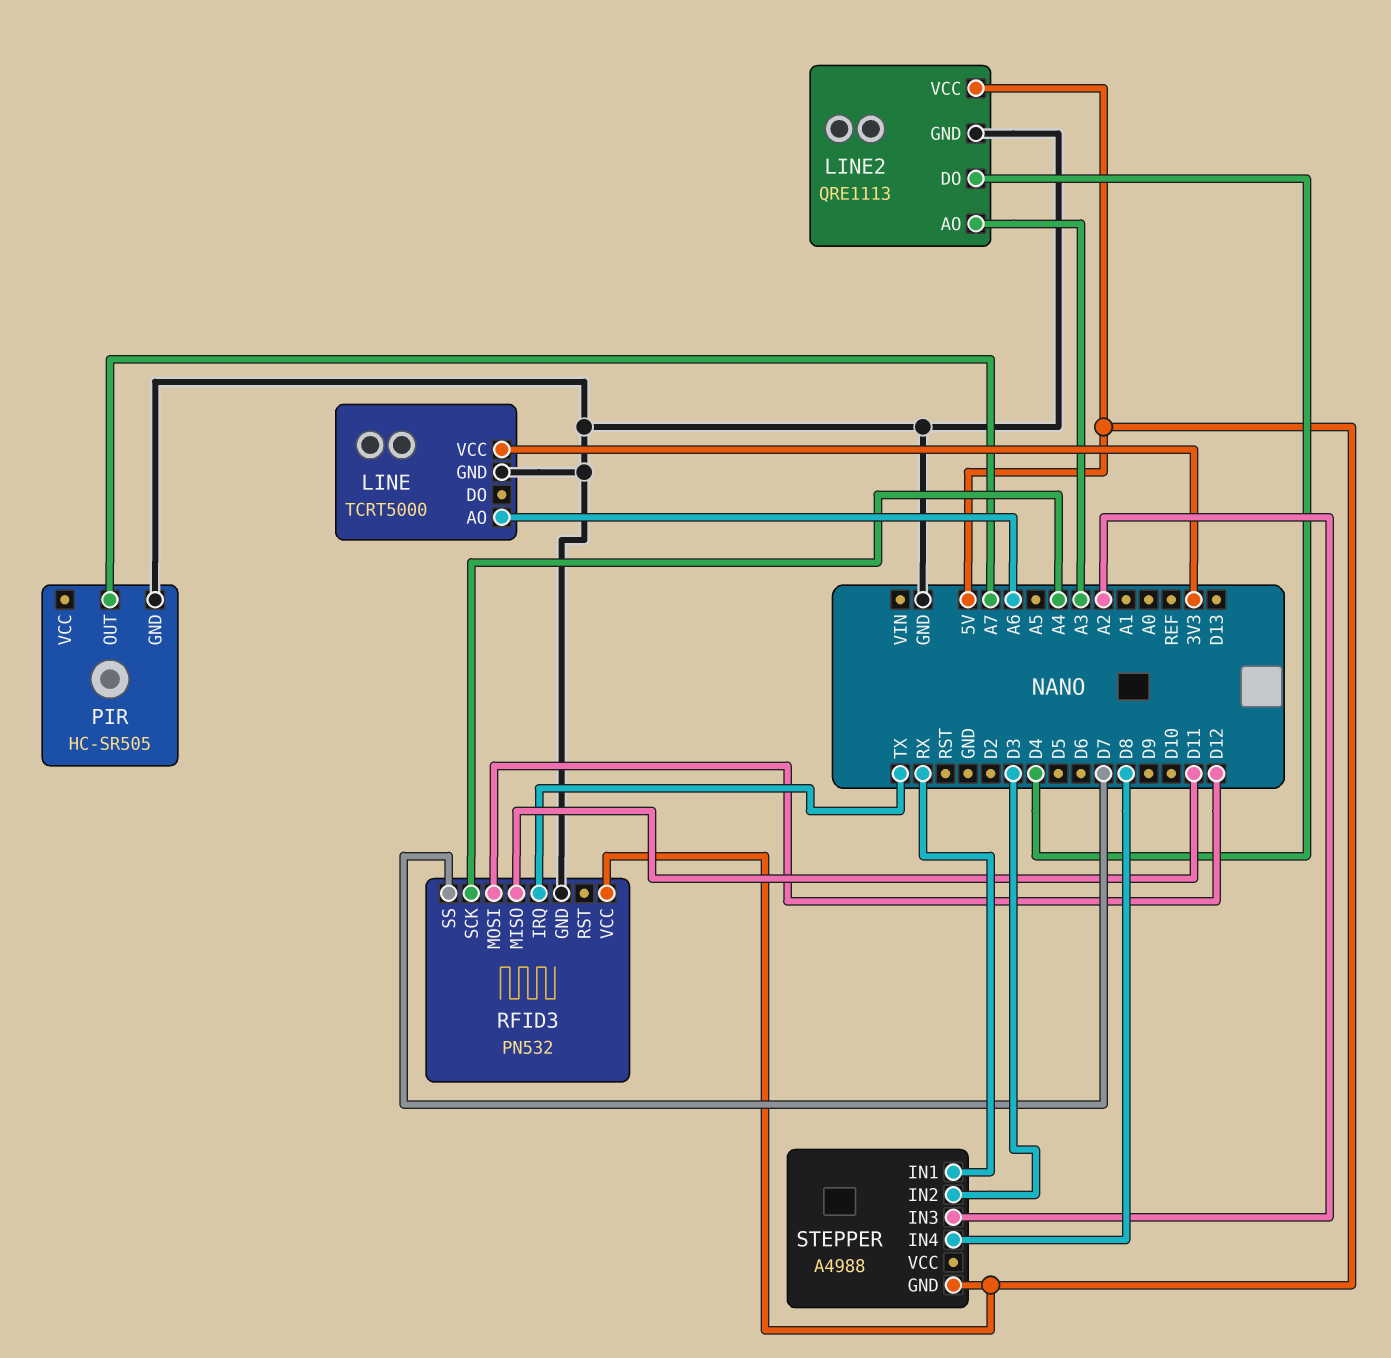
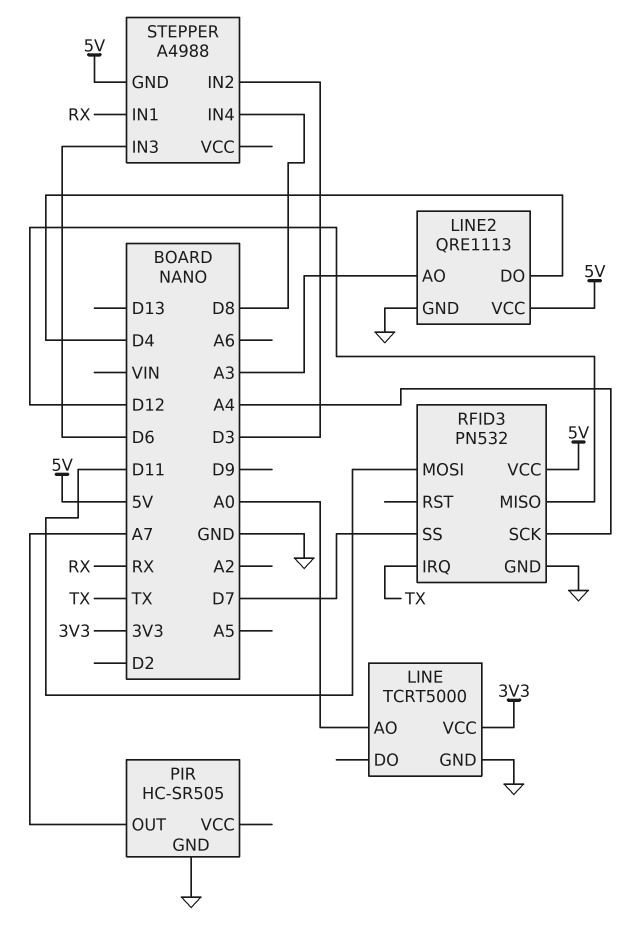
LINE pin AO: A6 -> A0
RFID3 pin MISO: D11 -> D12
RFID3 pin MOSI: D12 -> D11
STEPPER pin IN3: A2 -> D6

